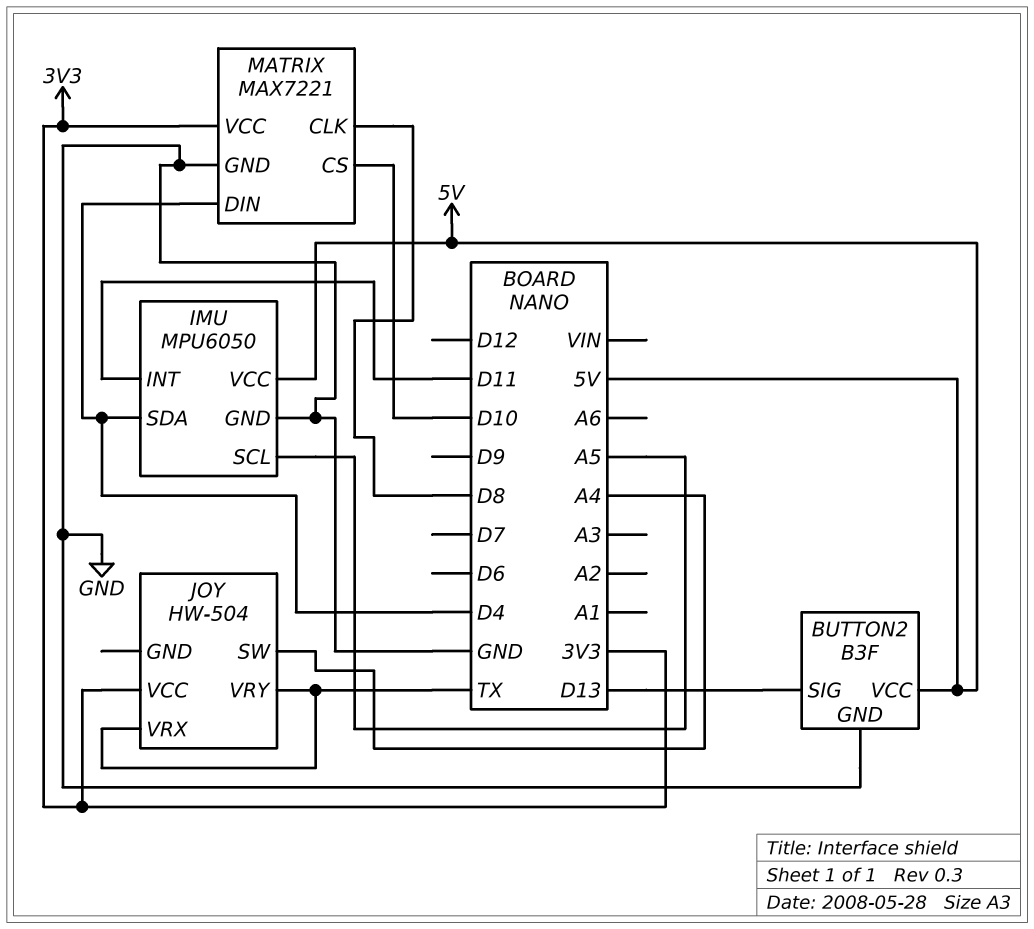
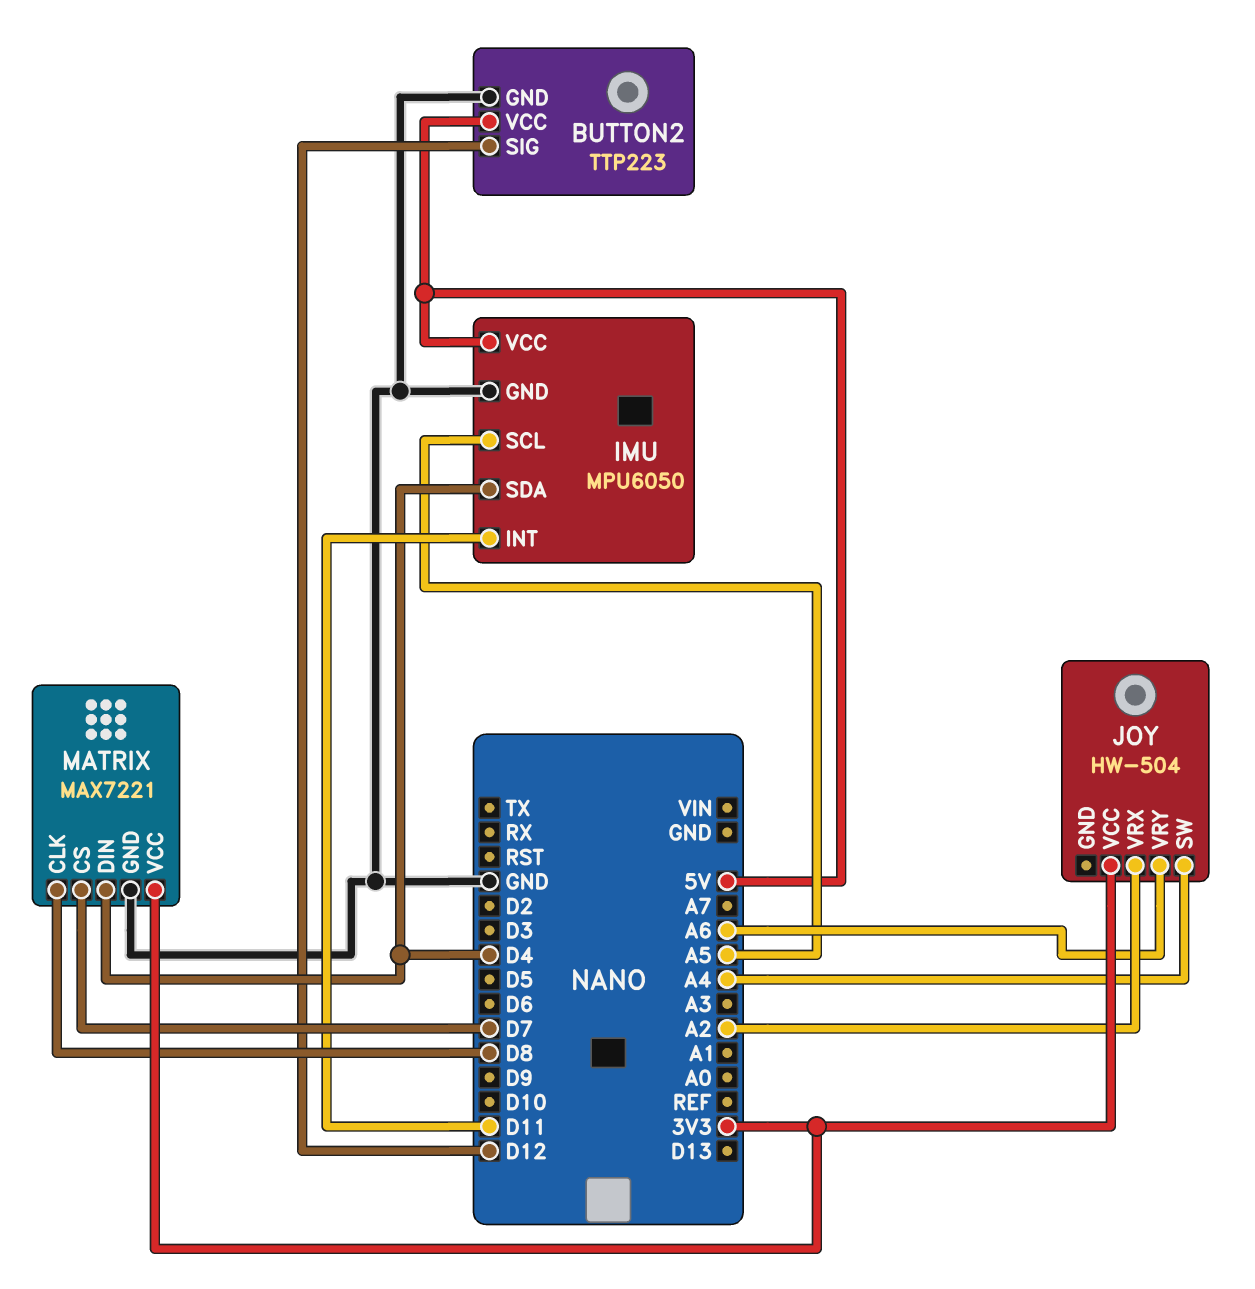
BUTTON2: B3F -> TTP223
BUTTON2 pin SIG: D13 -> D12
JOY pin VRX: TX -> A2
JOY pin VRY: TX -> A6
MATRIX pin CS: D10 -> D7

